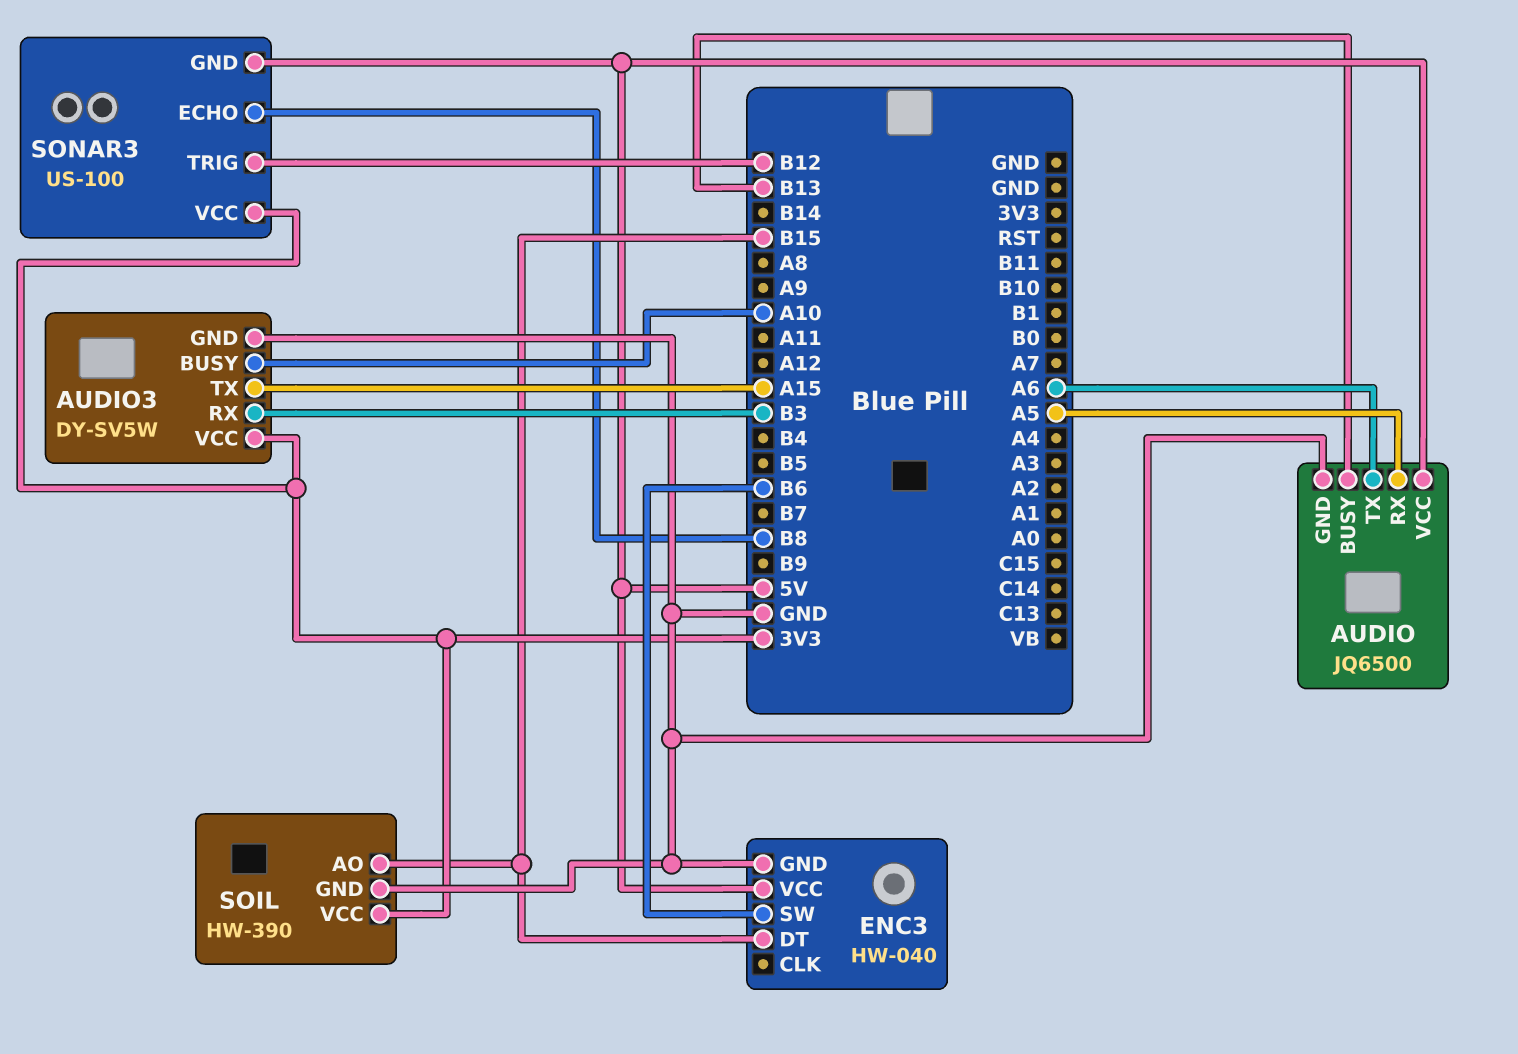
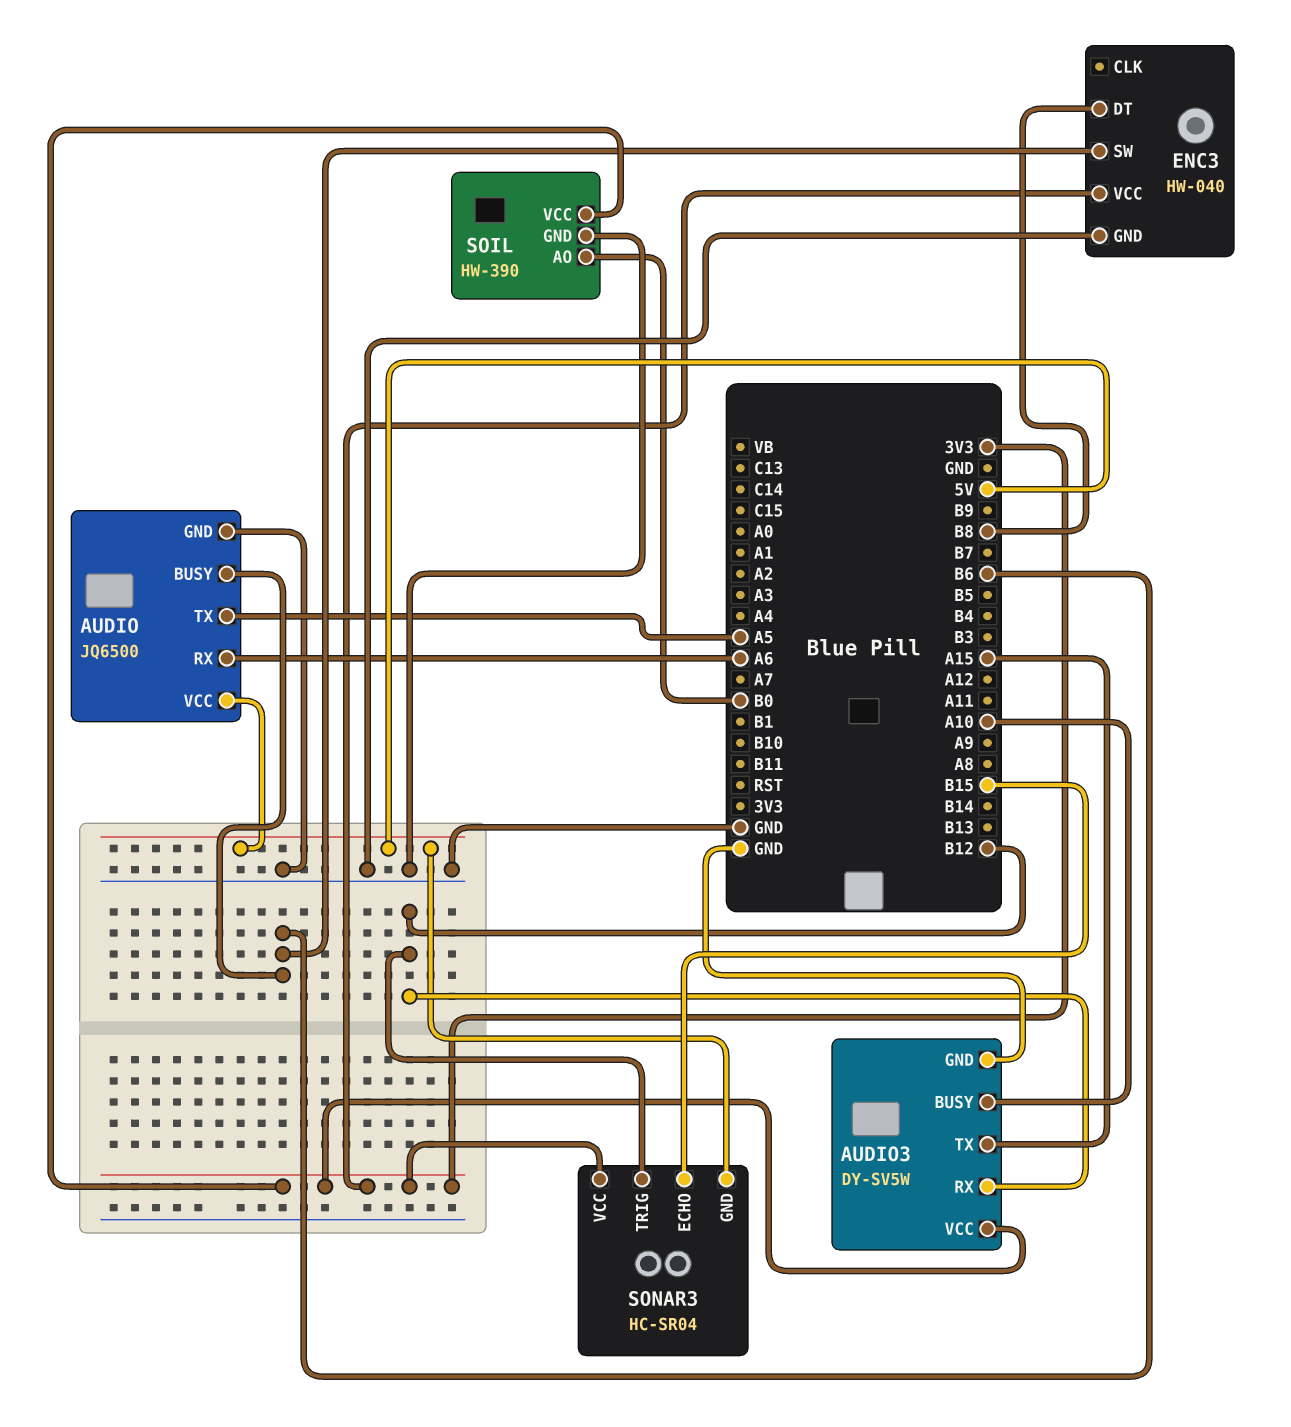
AUDIO pin BUSY: B13 -> B6
AUDIO pin RX: A5 -> A6
AUDIO pin TX: A6 -> A5
AUDIO3 pin RX: B3 -> B12
ENC3 pin DT: B15 -> B8
ENC3 pin VCC: 5V -> 3V3
SOIL pin AO: B15 -> B0
SONAR3: US-100 -> HC-SR04
SONAR3 pin ECHO: B8 -> B15

